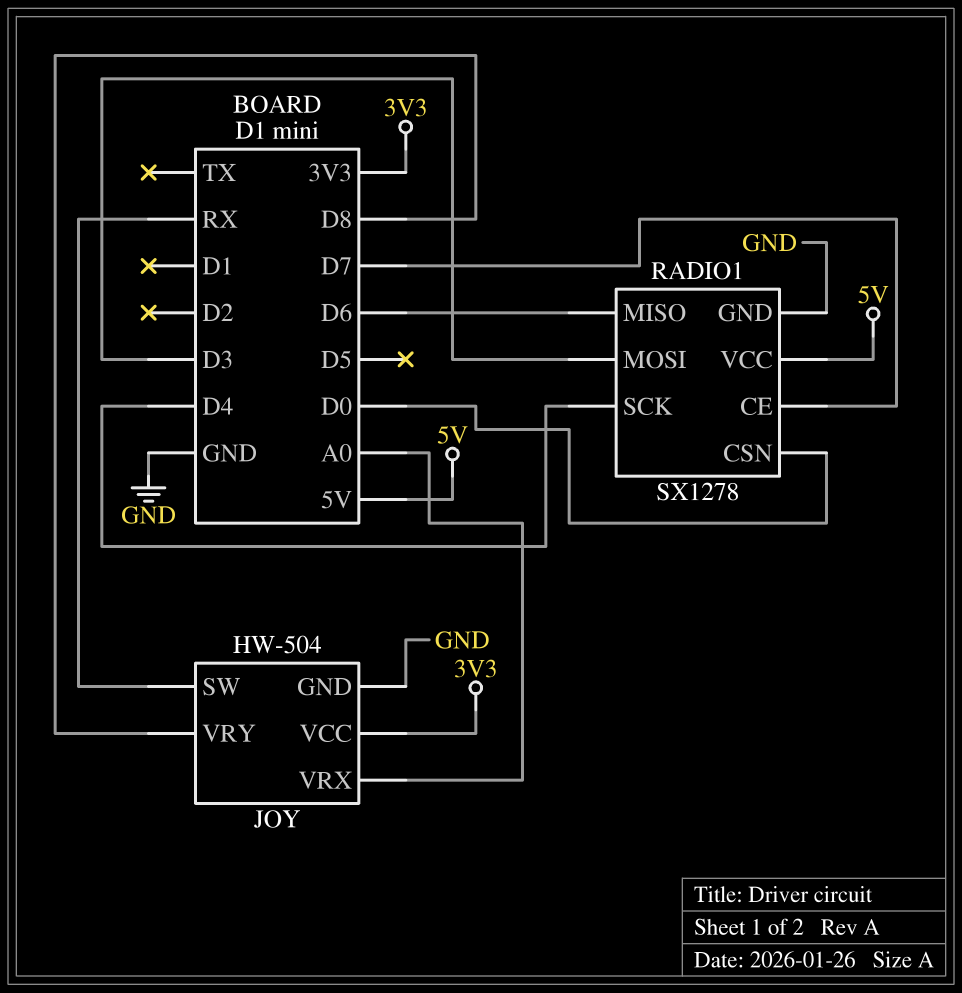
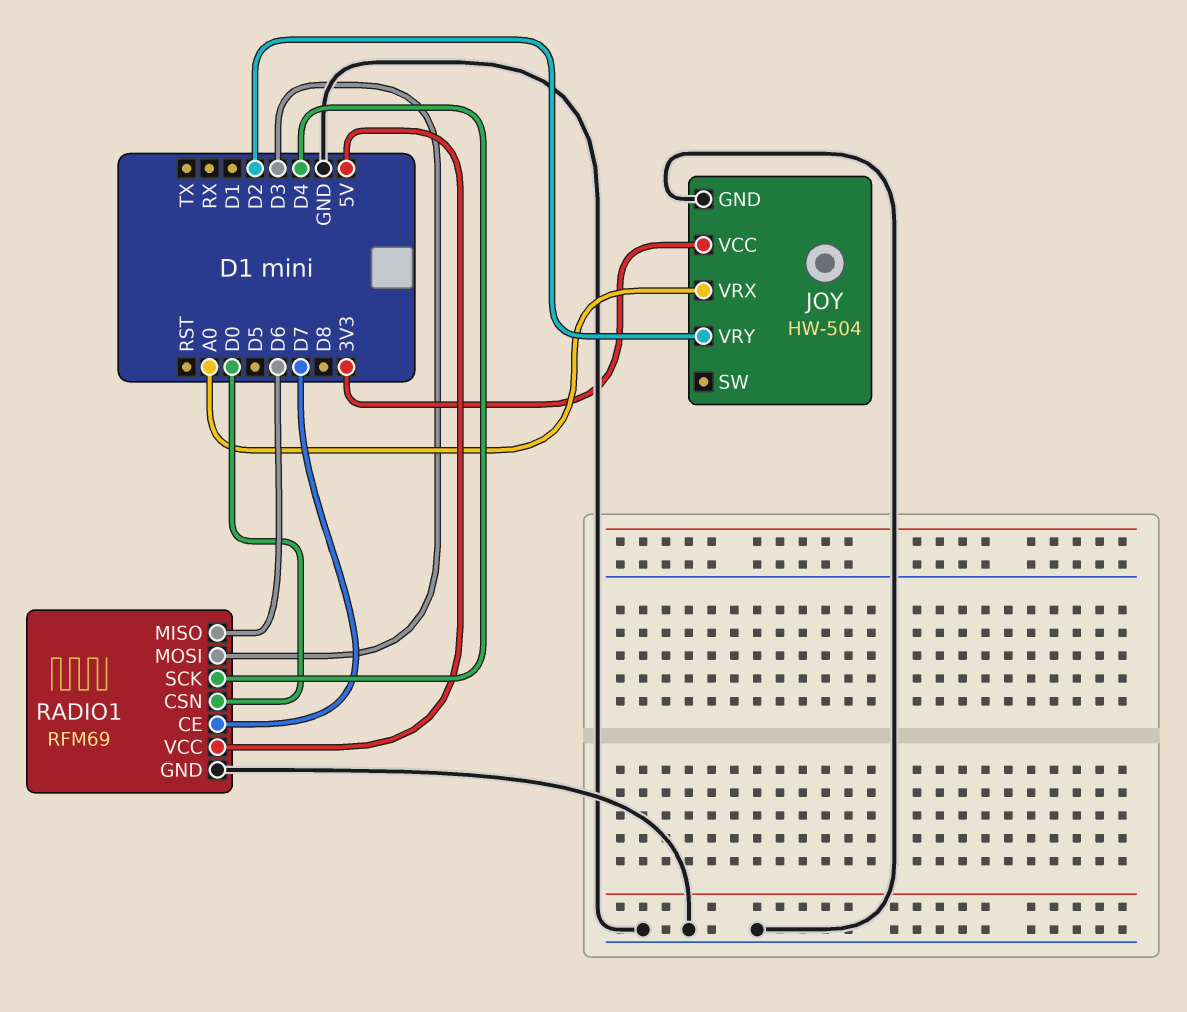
JOY pin SW: RX -> none
JOY pin VRY: D8 -> D2
RADIO1: SX1278 -> RFM69

